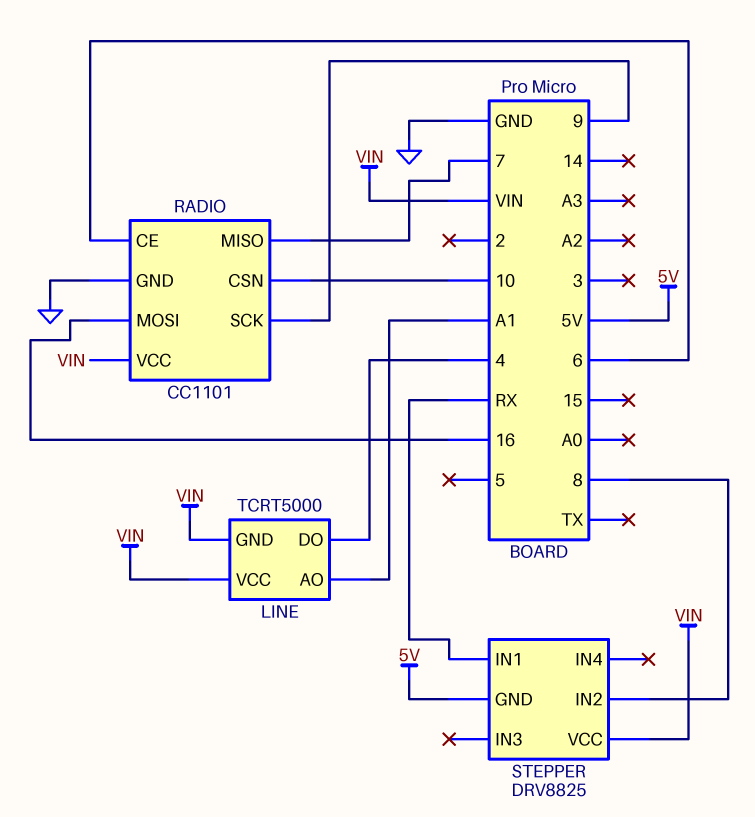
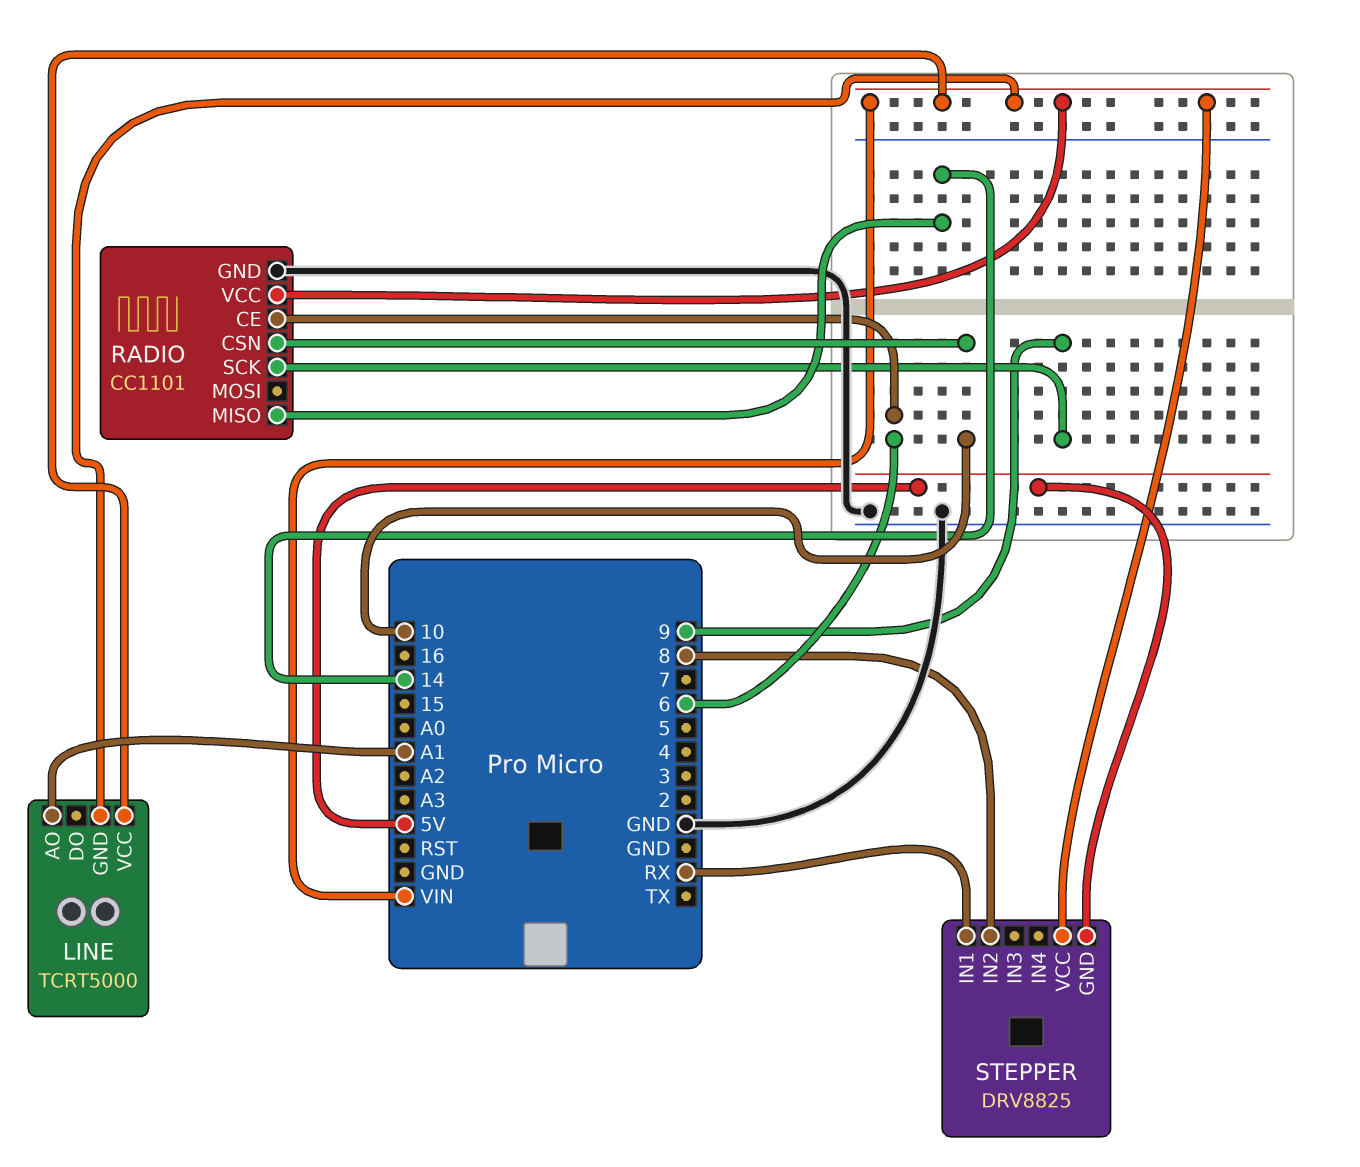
LINE pin DO: 4 -> none
RADIO pin MISO: 7 -> 14
RADIO pin MOSI: 16 -> none

